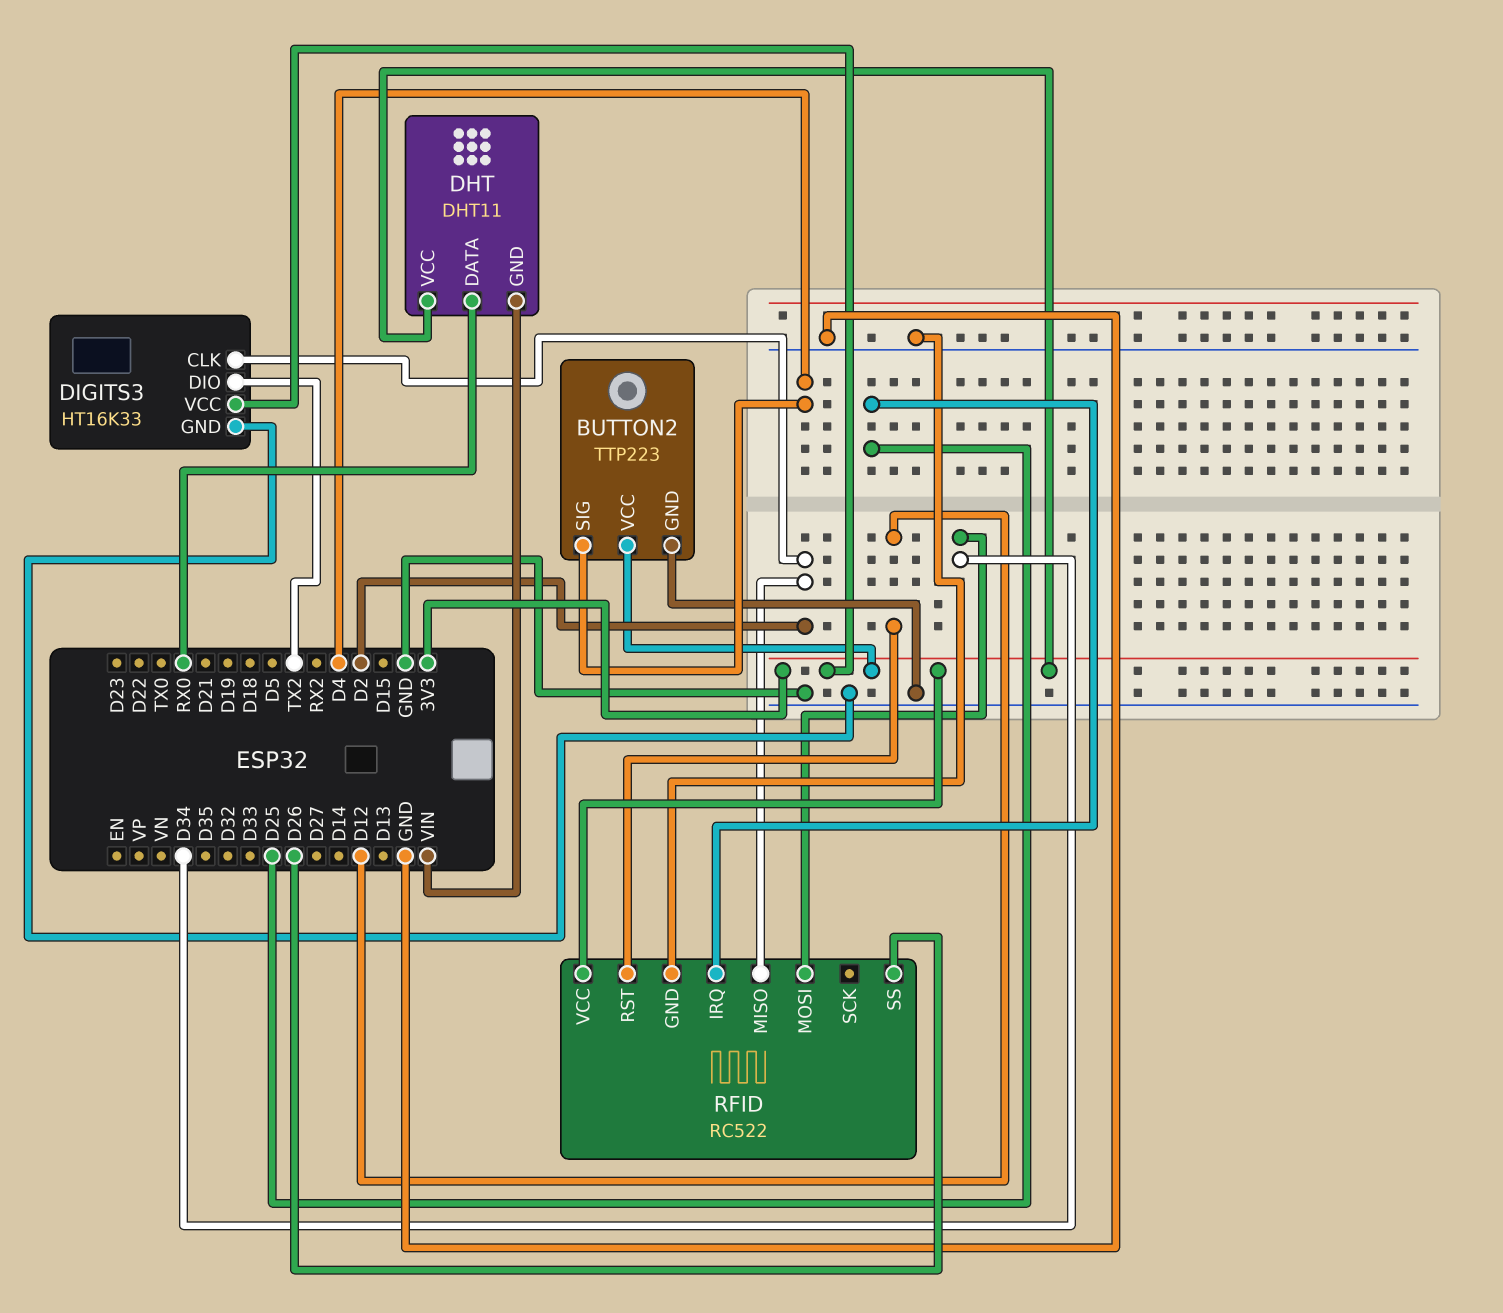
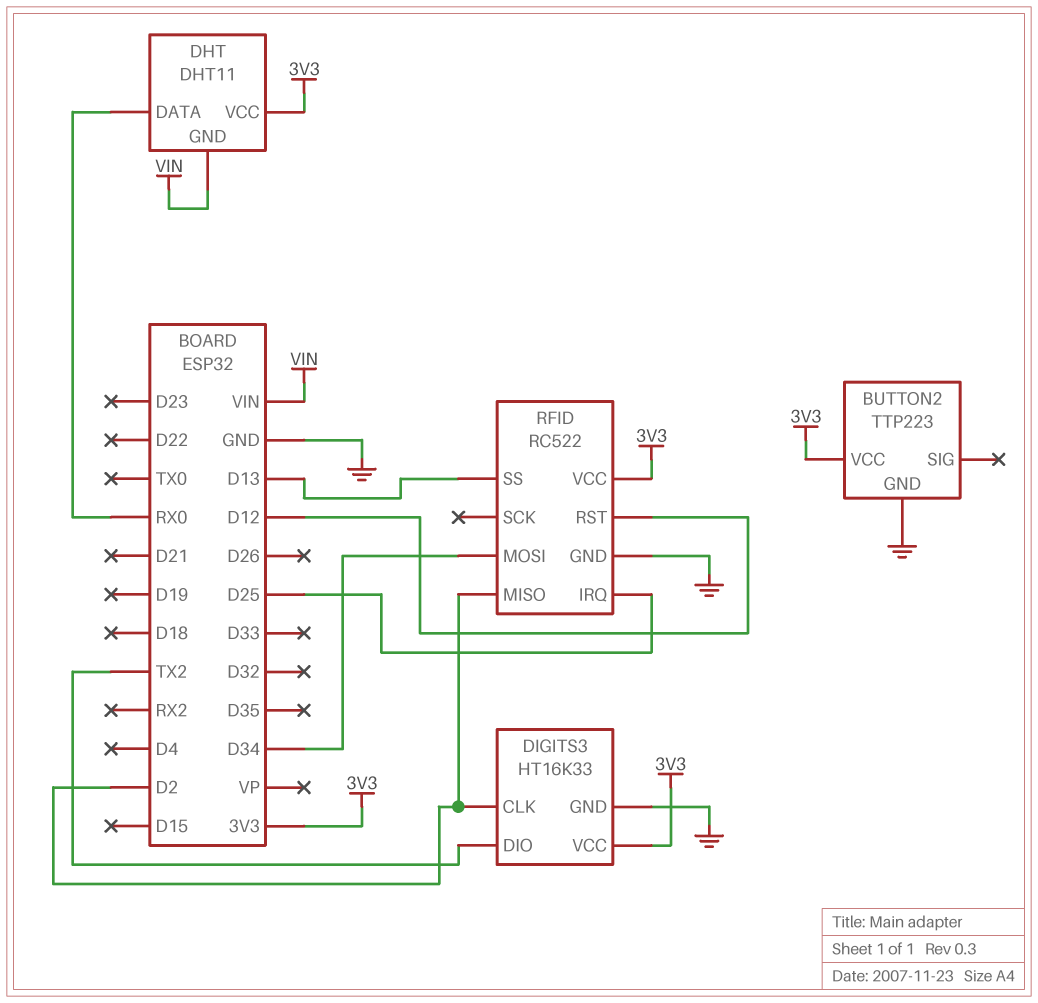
BUTTON2 pin SIG: D4 -> none
RFID pin SS: D26 -> D13

